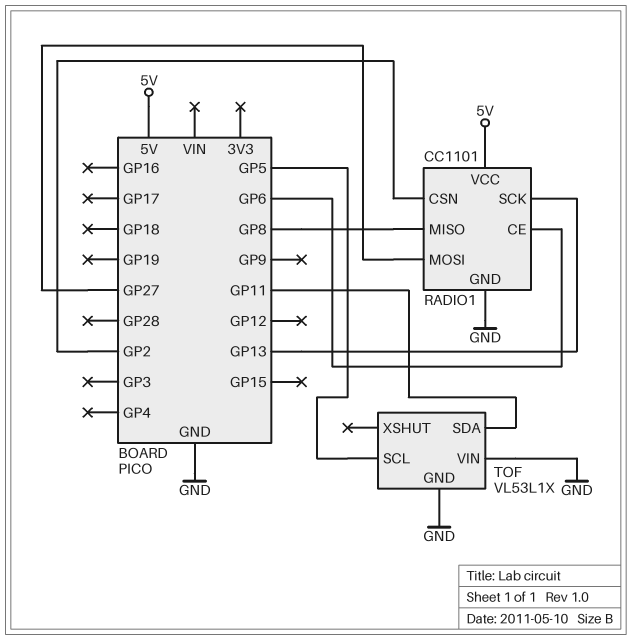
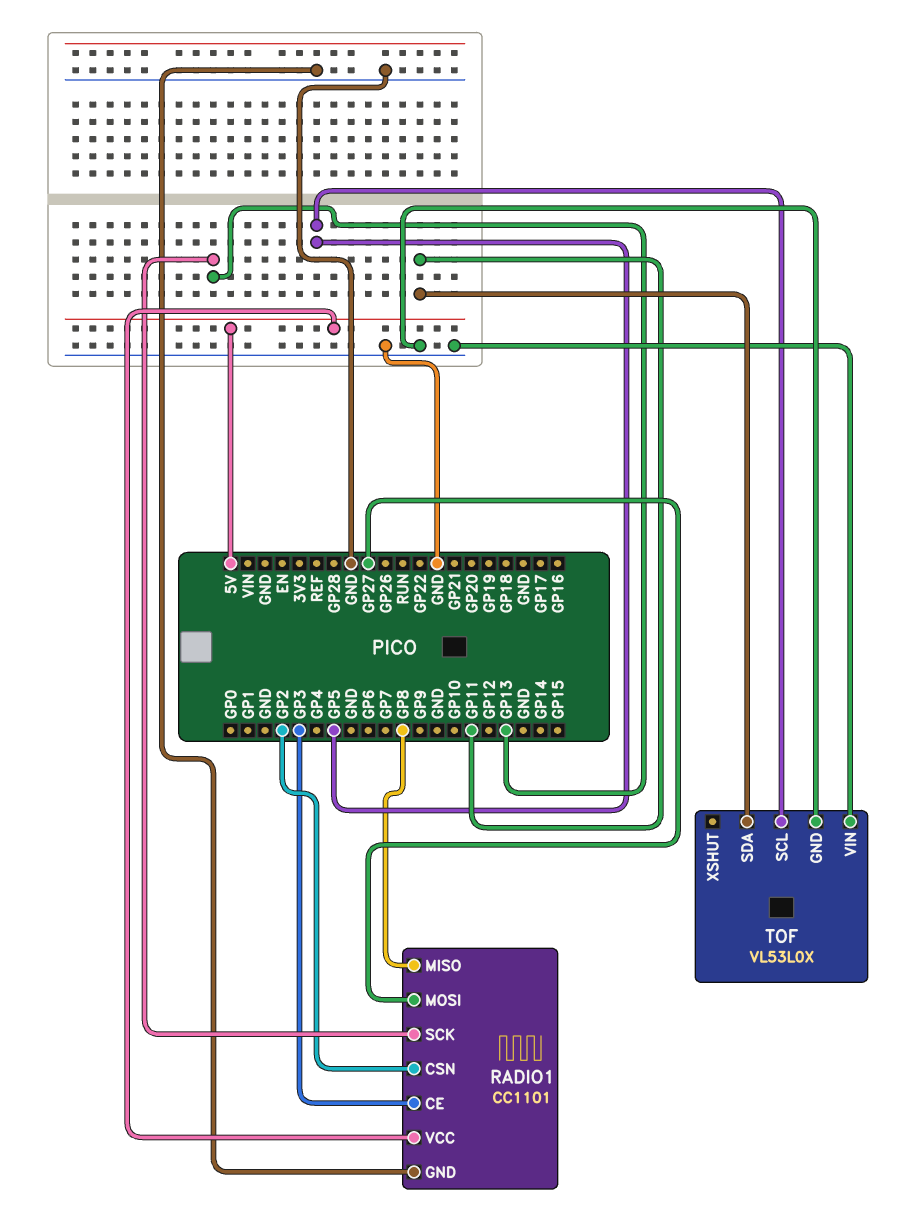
RADIO1 pin CE: GP6 -> GP3
TOF: VL53L1X -> VL53L0X

